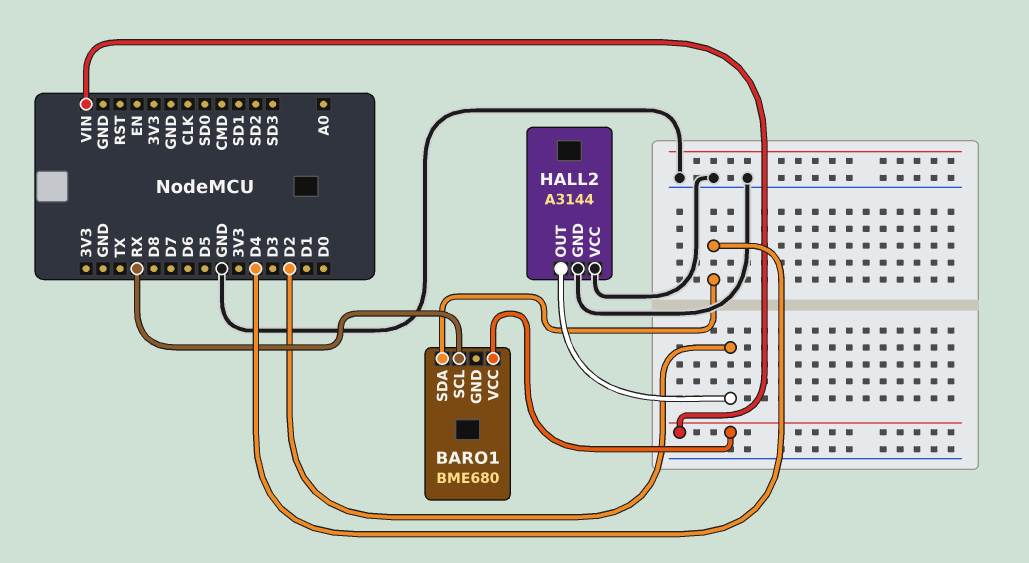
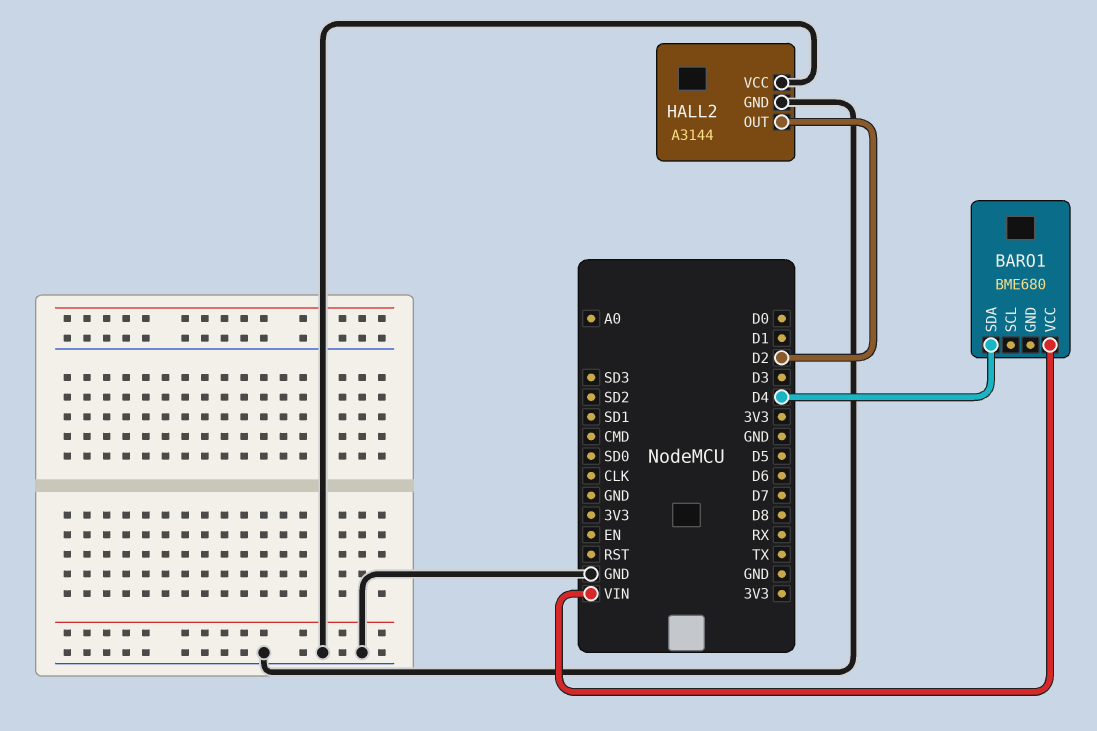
BARO1 pin SCL: RX -> none

